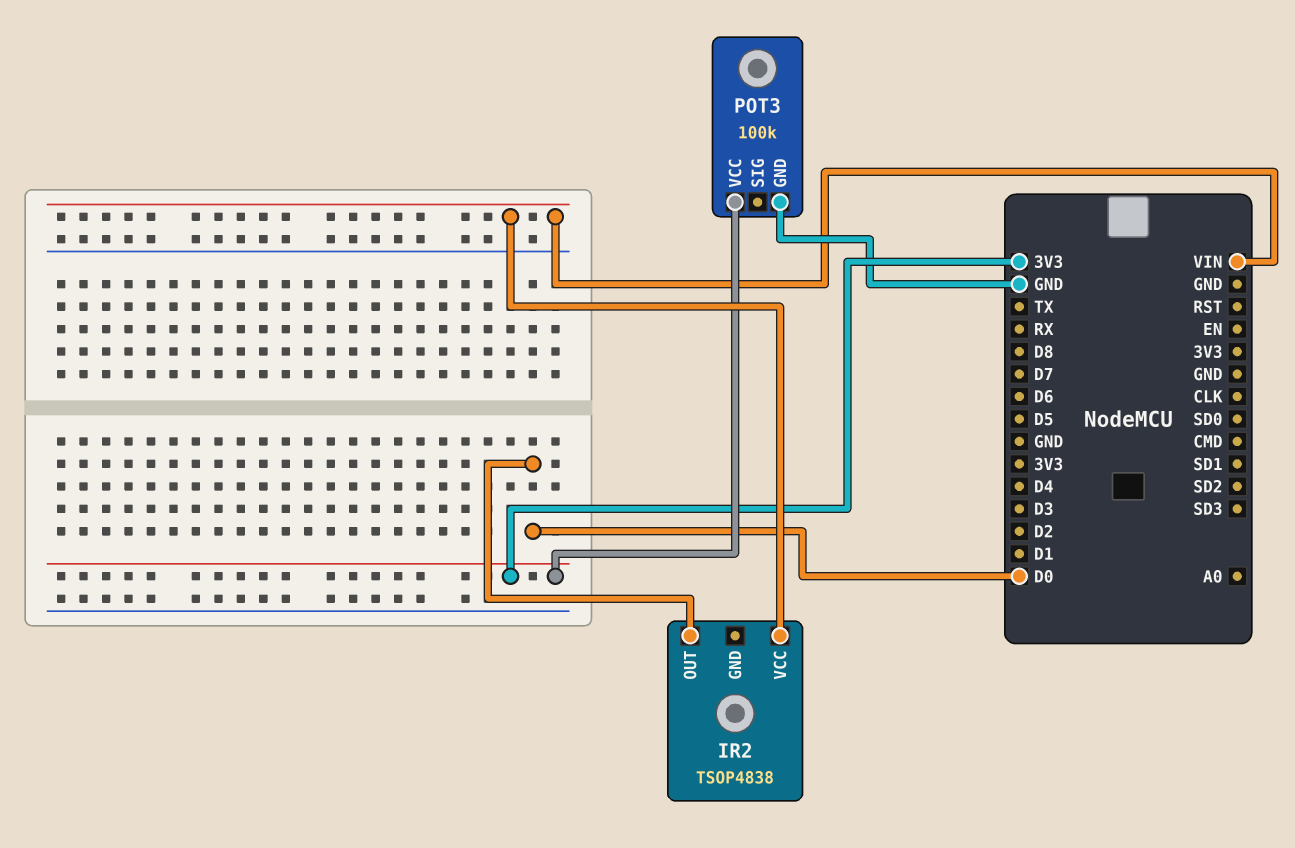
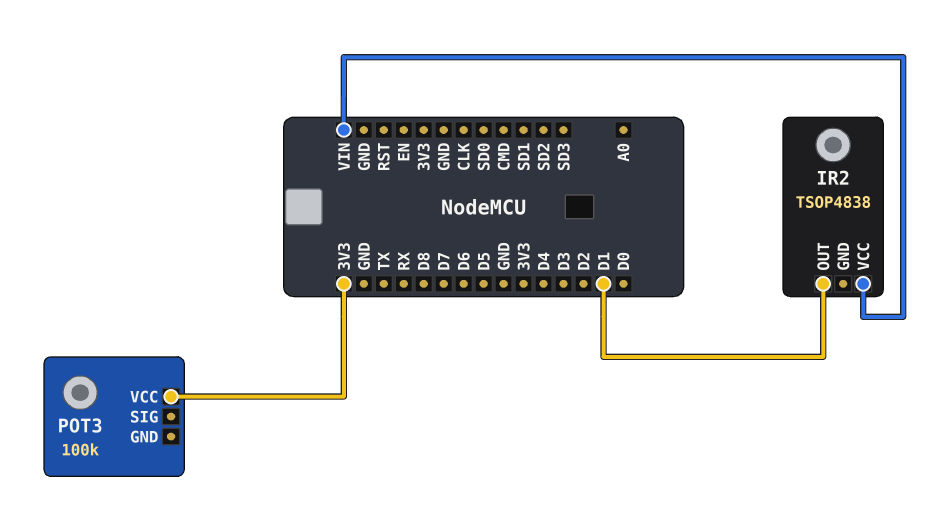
IR2 pin OUT: D0 -> D1
POT3 pin GND: GND -> none

